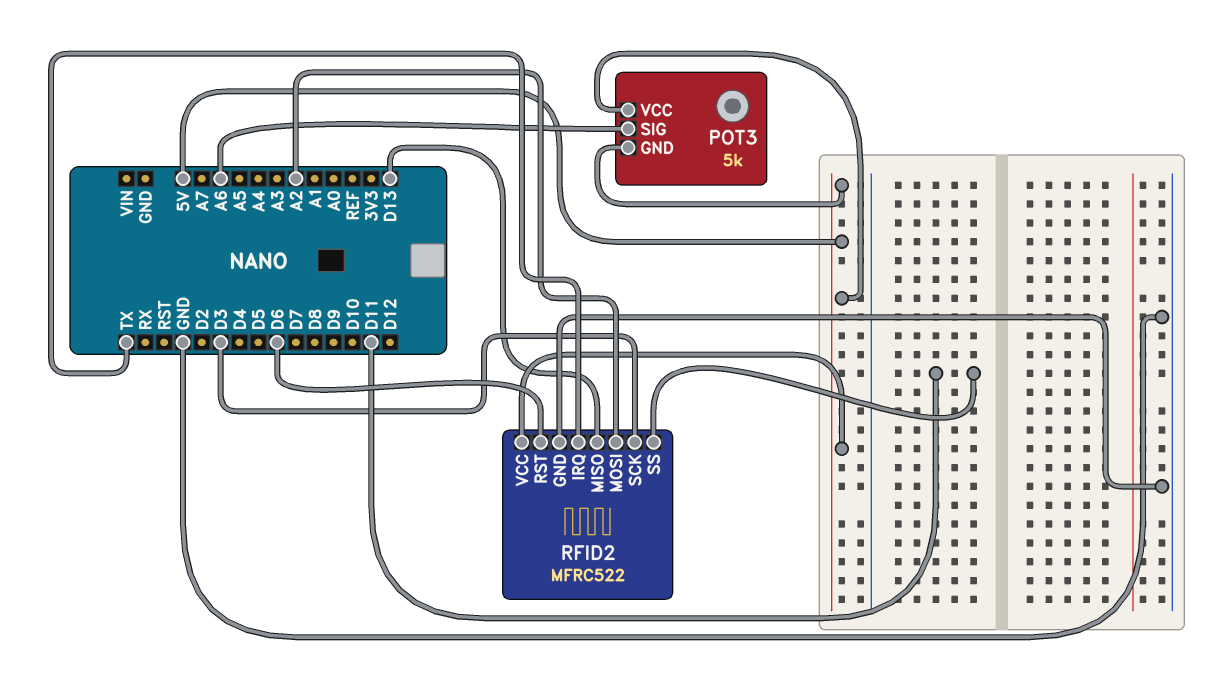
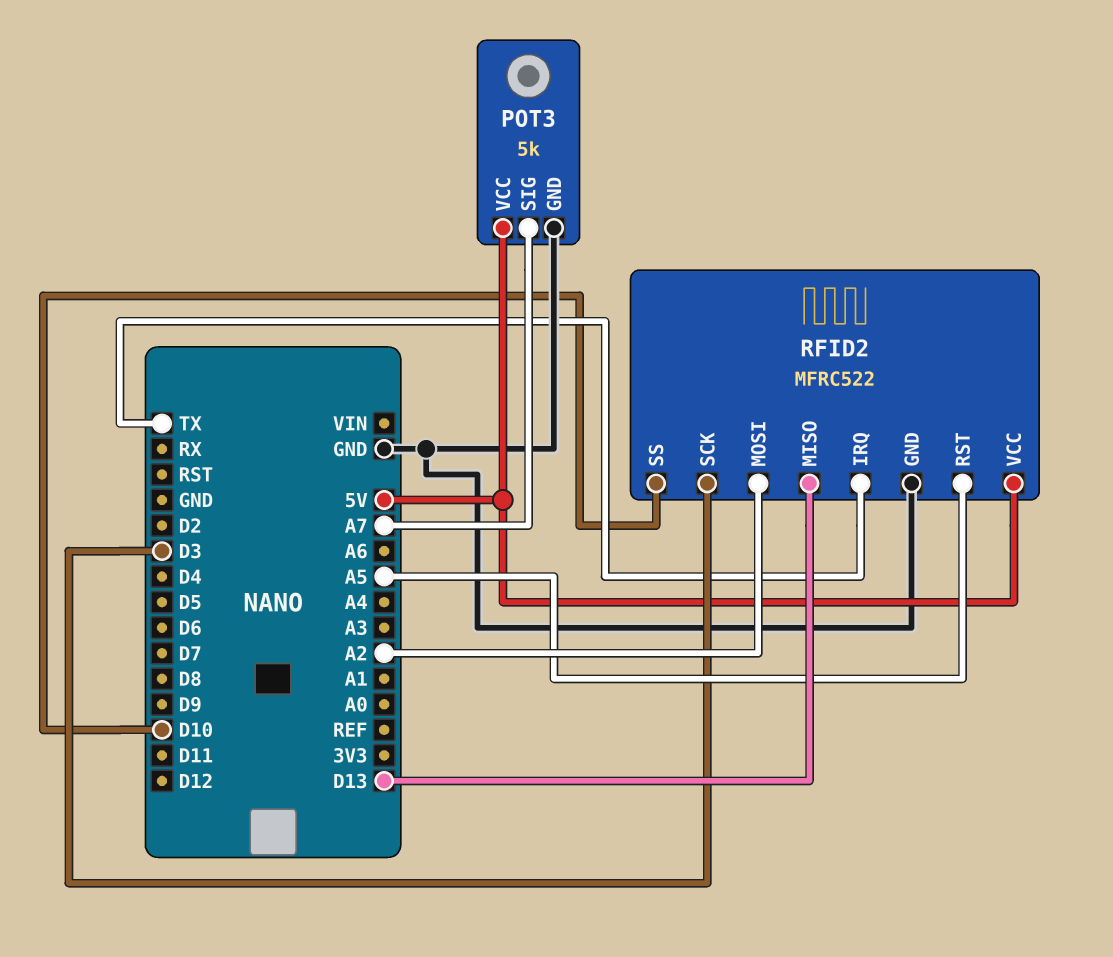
POT3 pin GND: 5V -> GND
POT3 pin SIG: A6 -> A7
RFID2 pin RST: D6 -> A5
RFID2 pin SS: D11 -> D10

